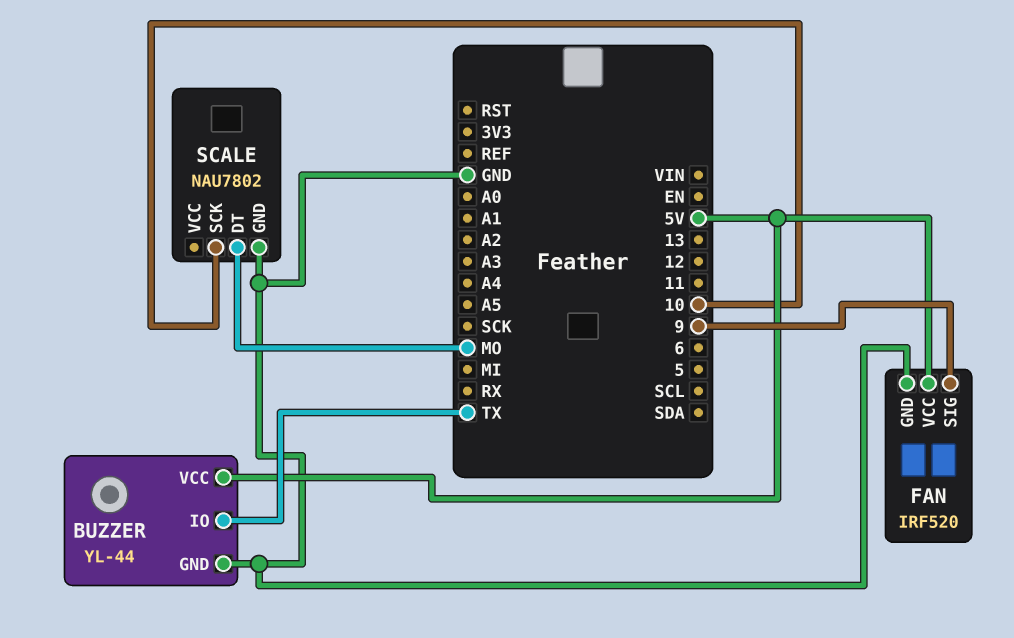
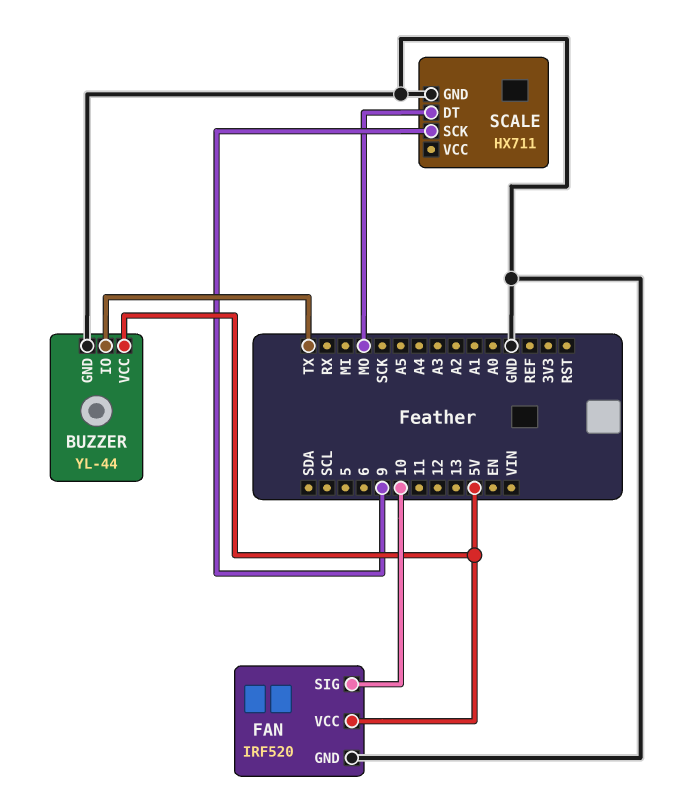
FAN pin SIG: 9 -> 10
SCALE: NAU7802 -> HX711
SCALE pin SCK: 10 -> 9

